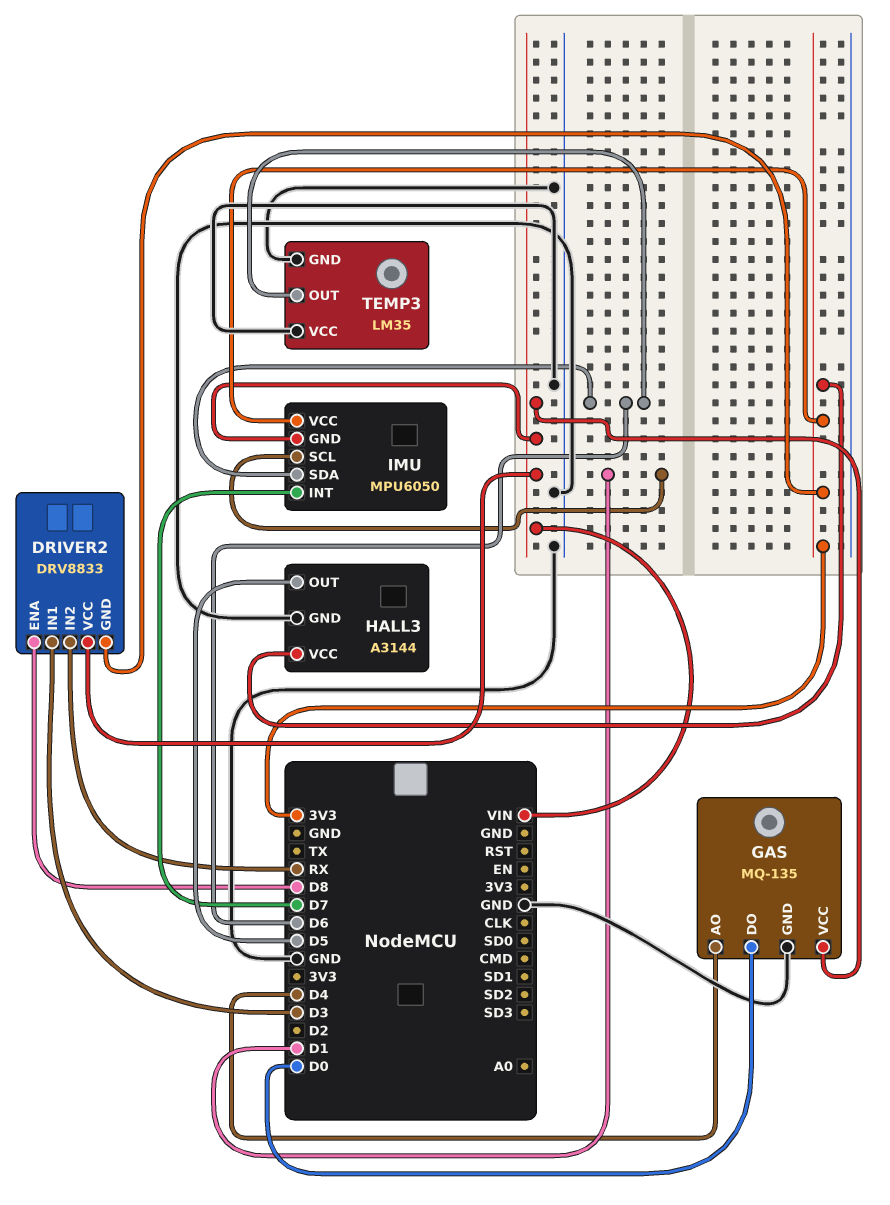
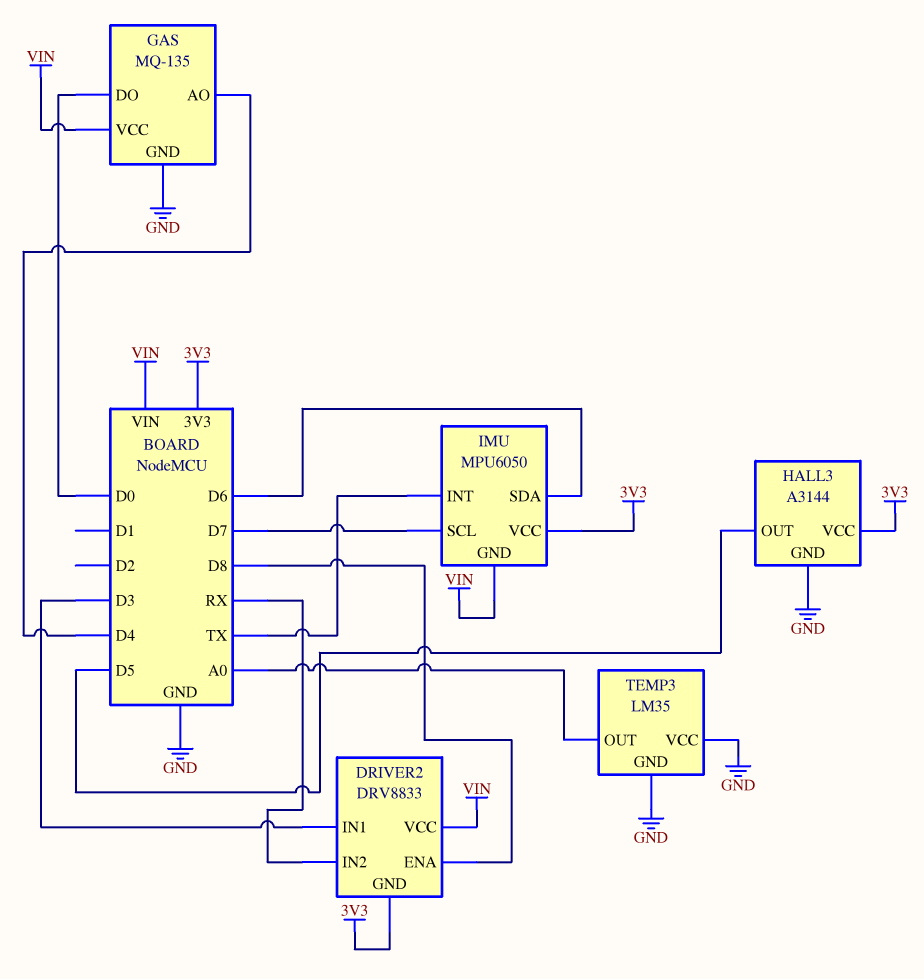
IMU pin INT: D7 -> TX
IMU pin SCL: D1 -> D7
TEMP3 pin OUT: D6 -> A0

